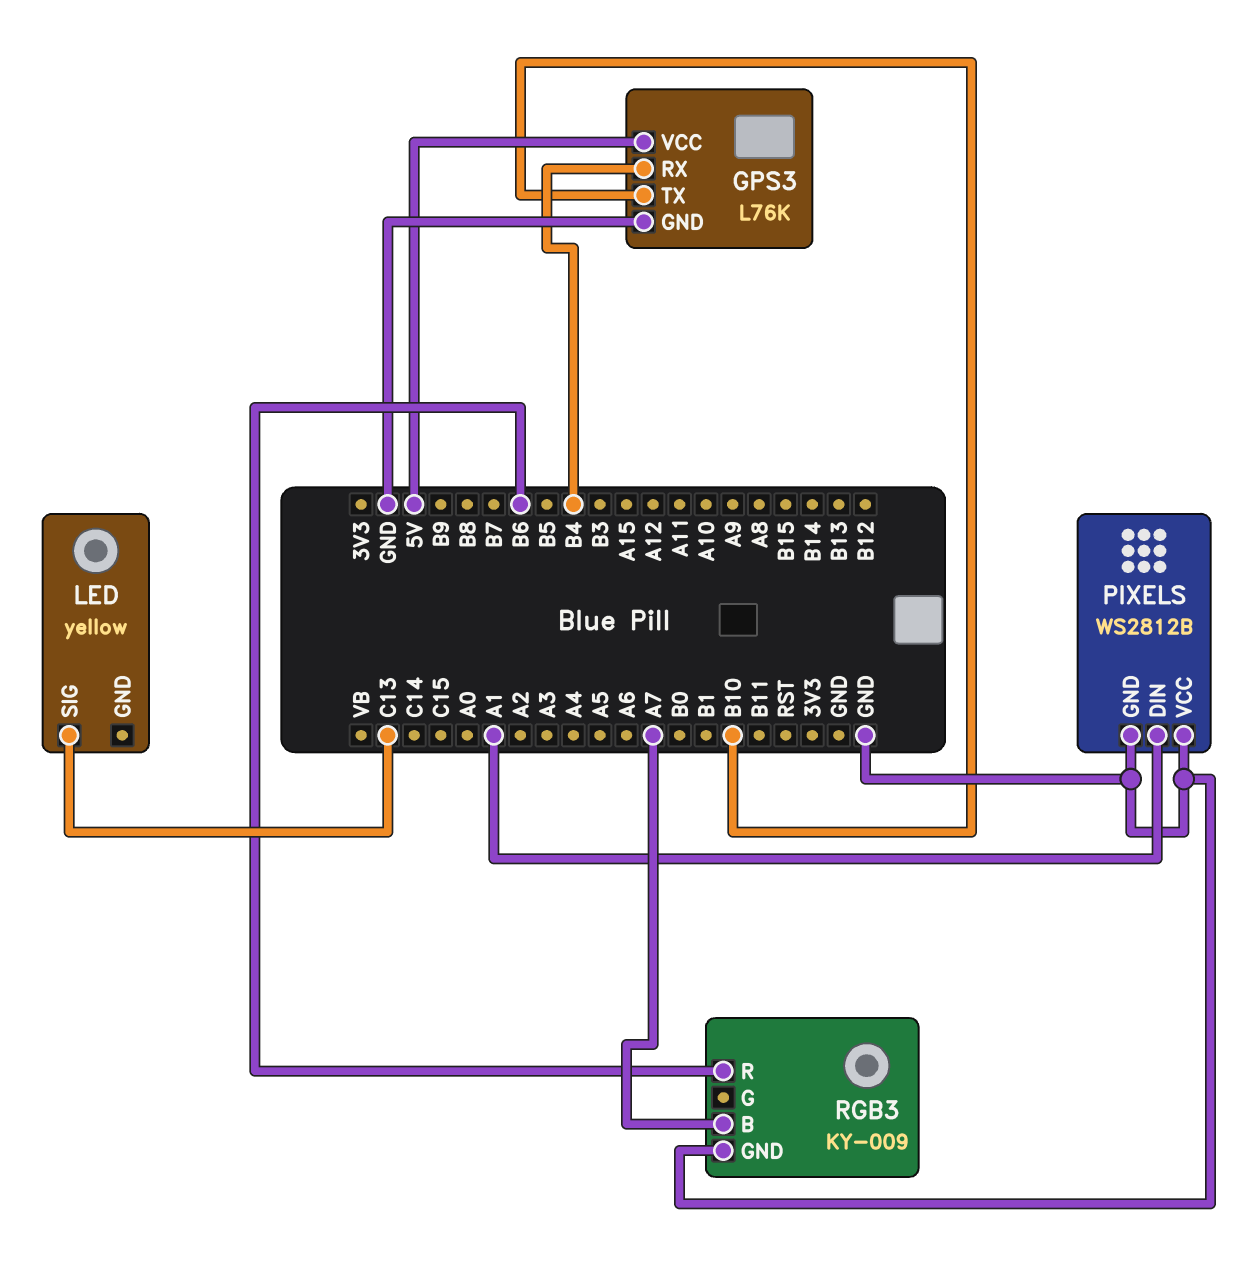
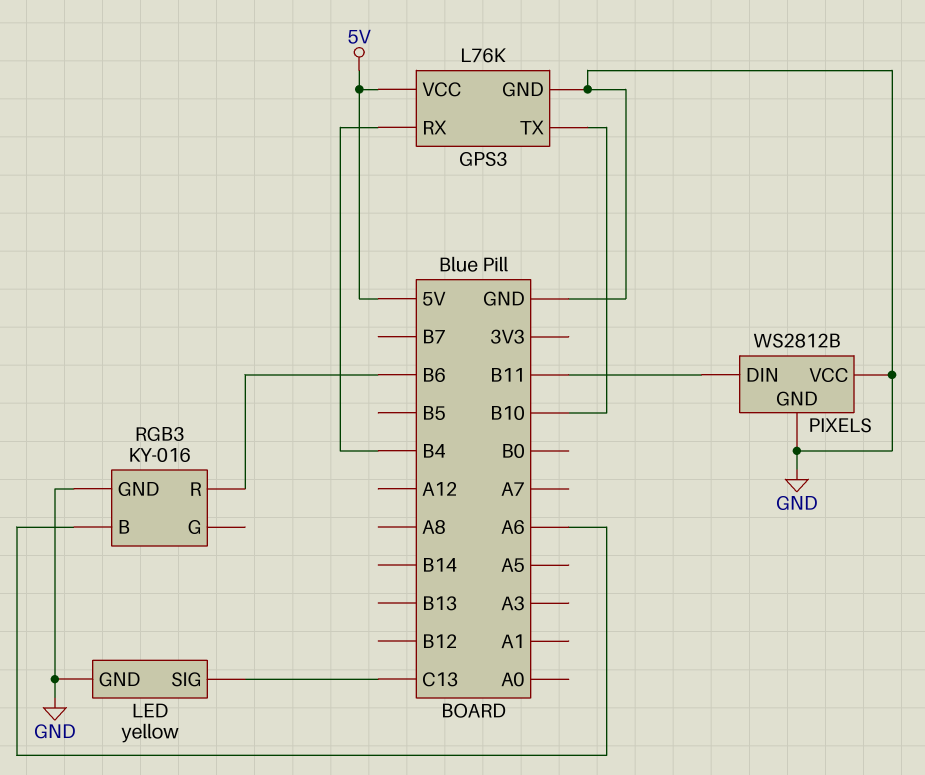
LED pin GND: none -> GND
PIXELS pin DIN: A1 -> B11
RGB3: KY-009 -> KY-016
RGB3 pin B: A7 -> A6

